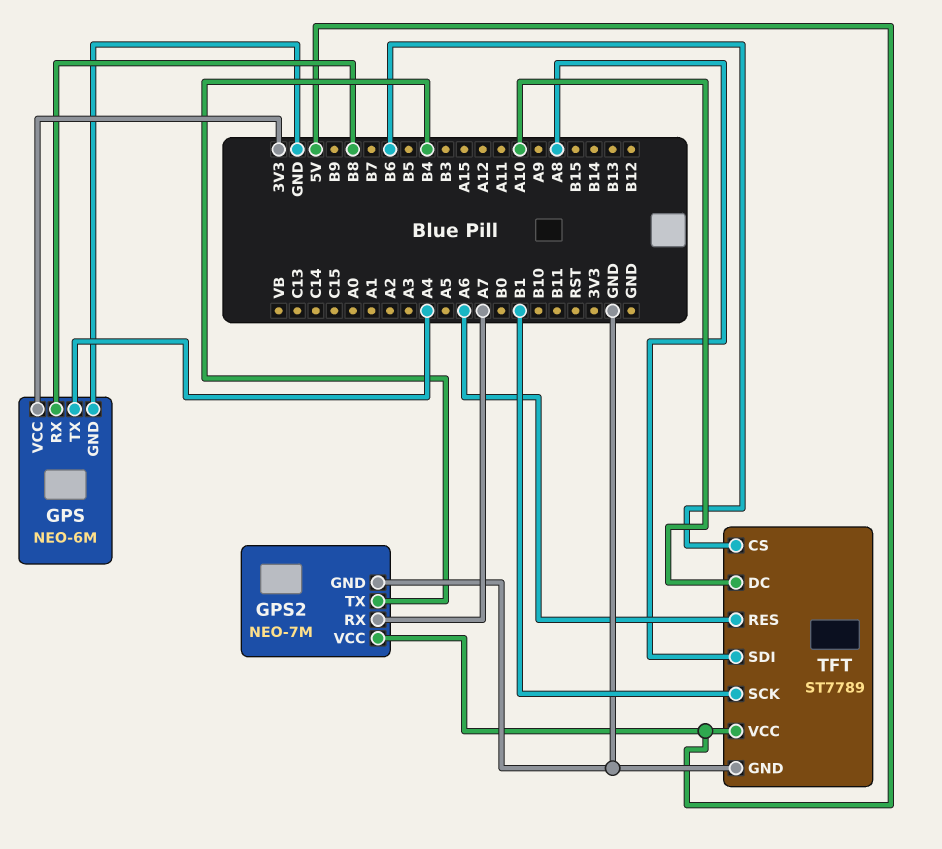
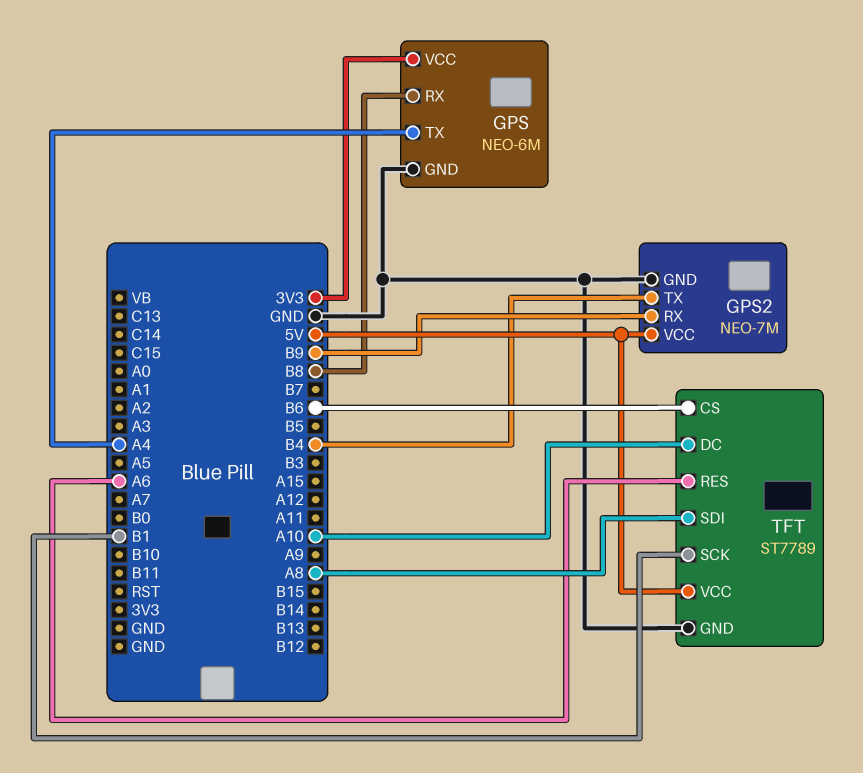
GPS2 pin RX: A7 -> B9

